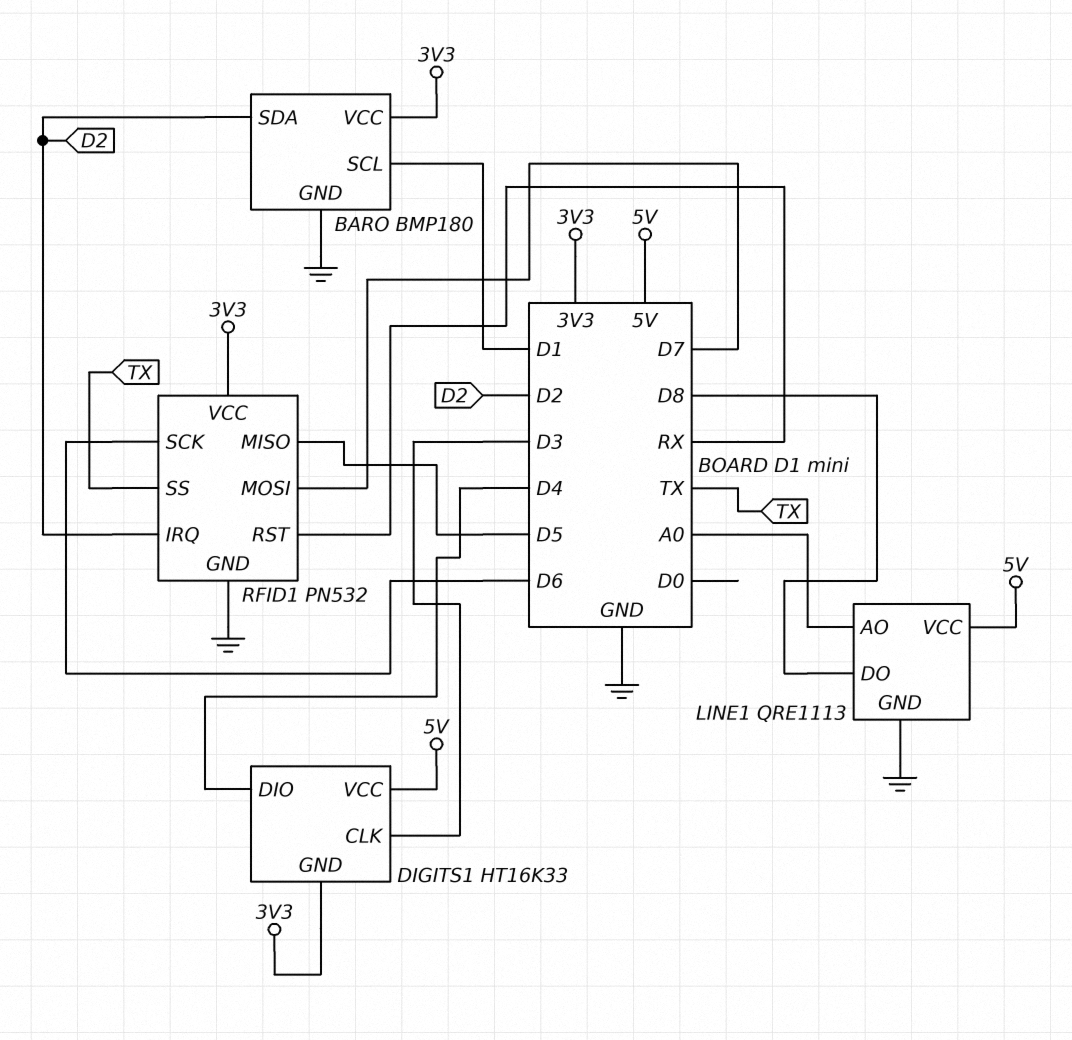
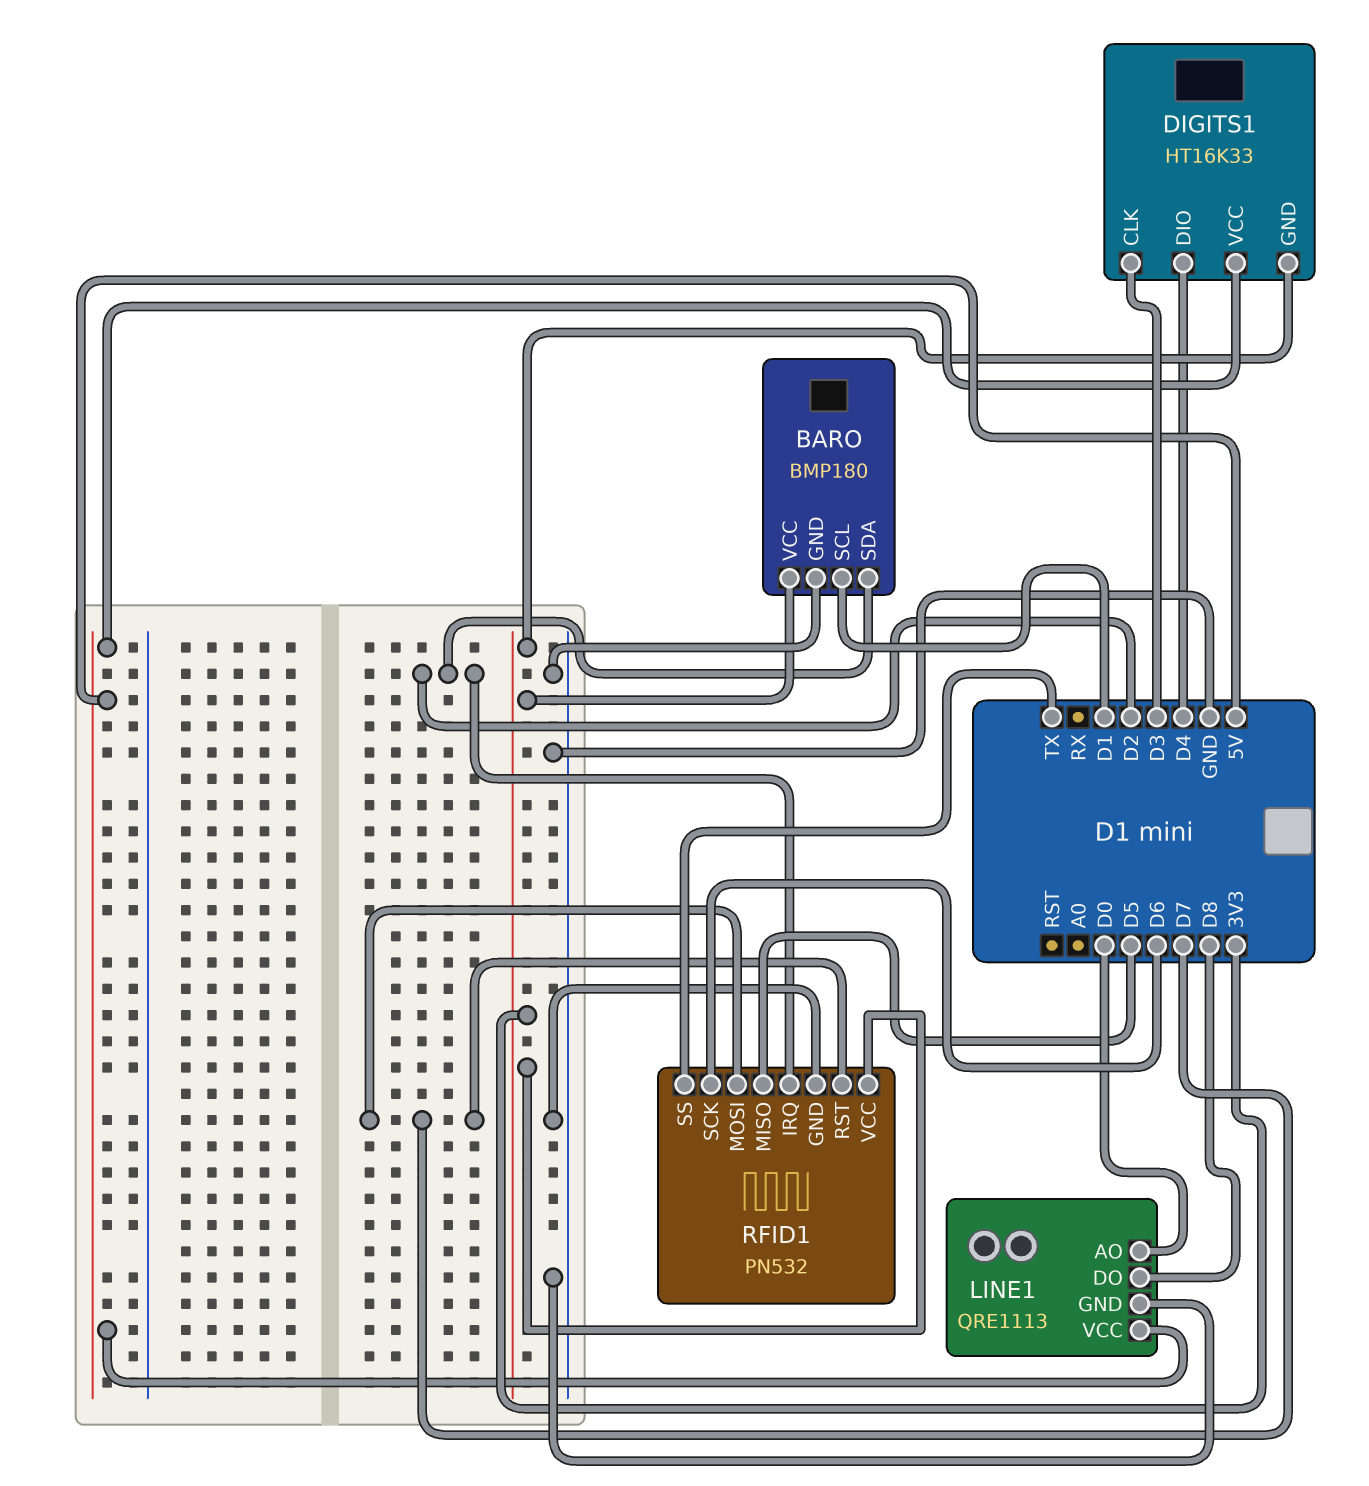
LINE1 pin AO: A0 -> D0
RFID1 pin RST: RX -> D7

